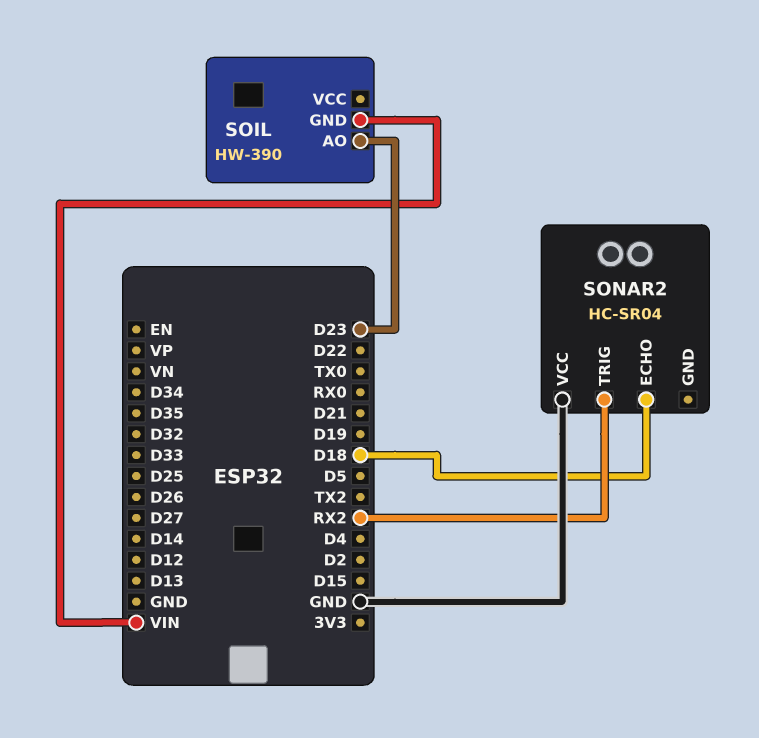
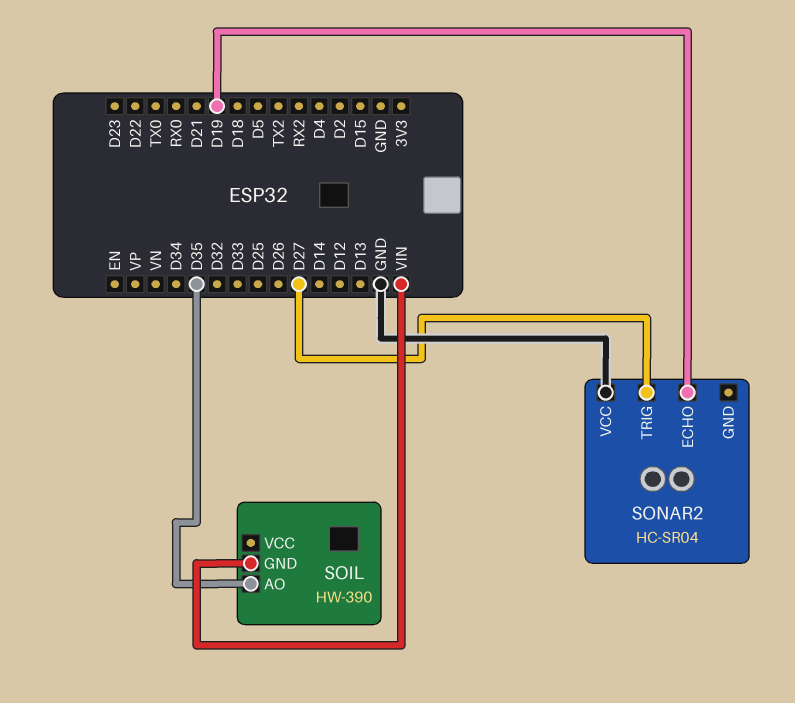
SOIL pin AO: D23 -> D35
SONAR2 pin ECHO: D18 -> D19
SONAR2 pin TRIG: RX2 -> D27

